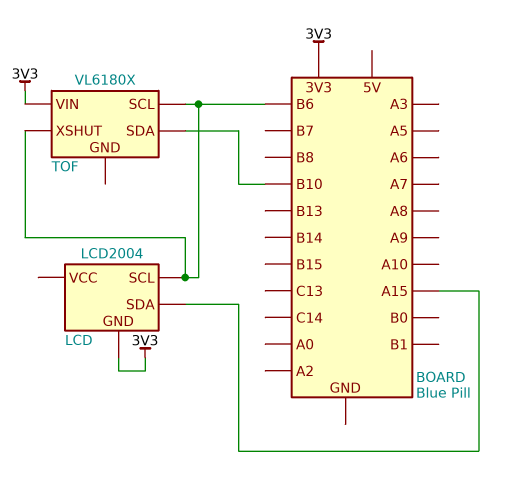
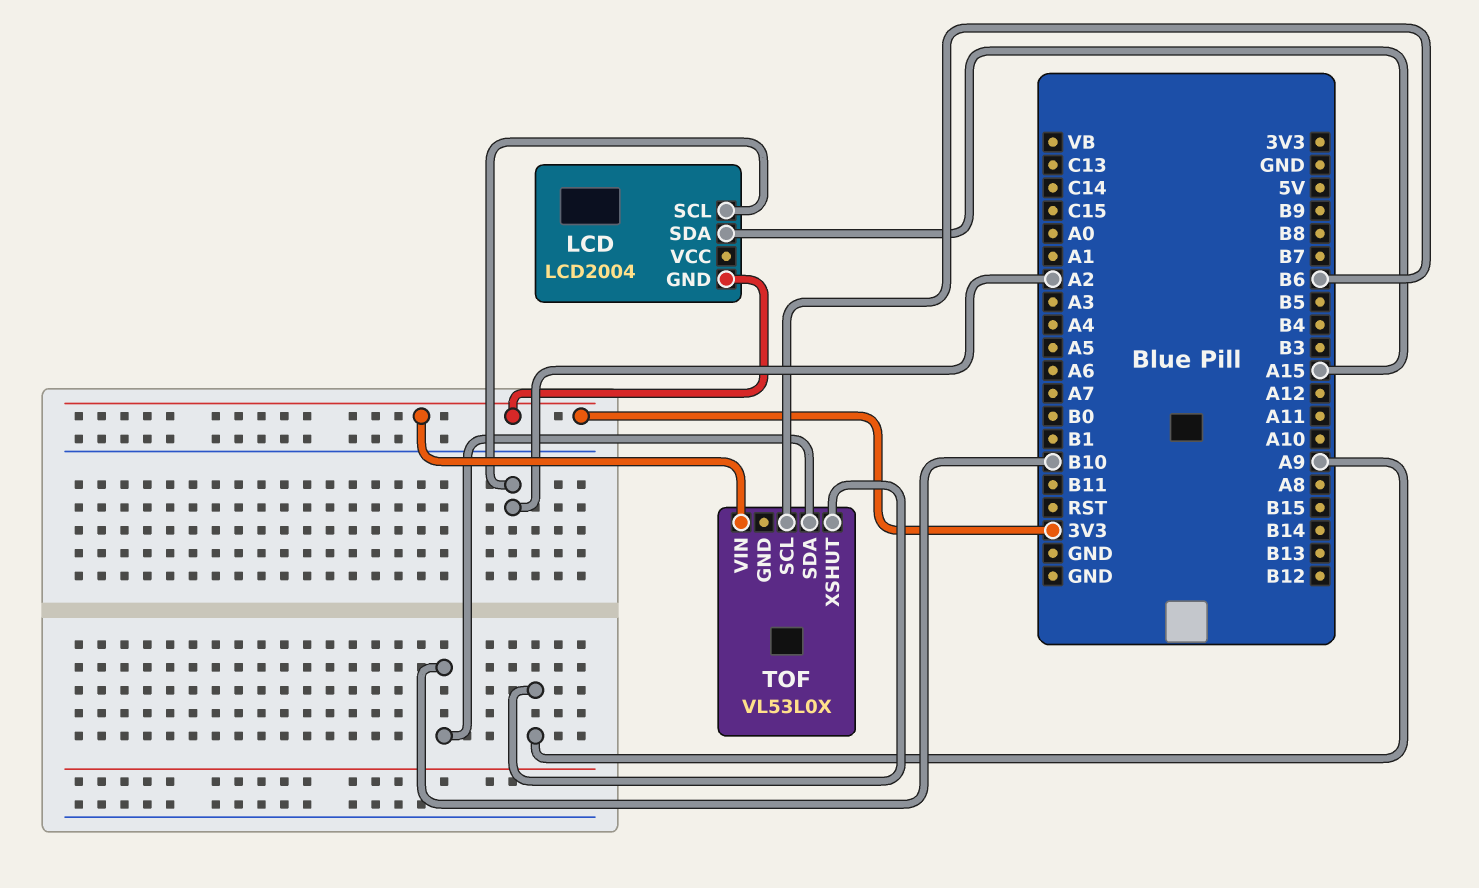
LCD pin SCL: B6 -> A2
TOF: VL6180X -> VL53L0X
TOF pin XSHUT: B6 -> A9

